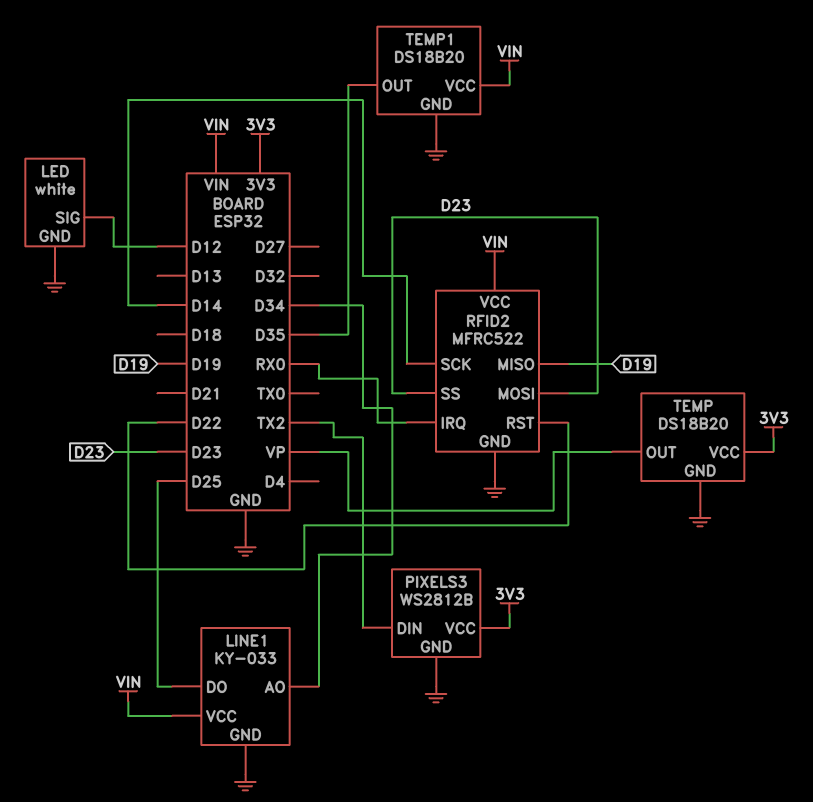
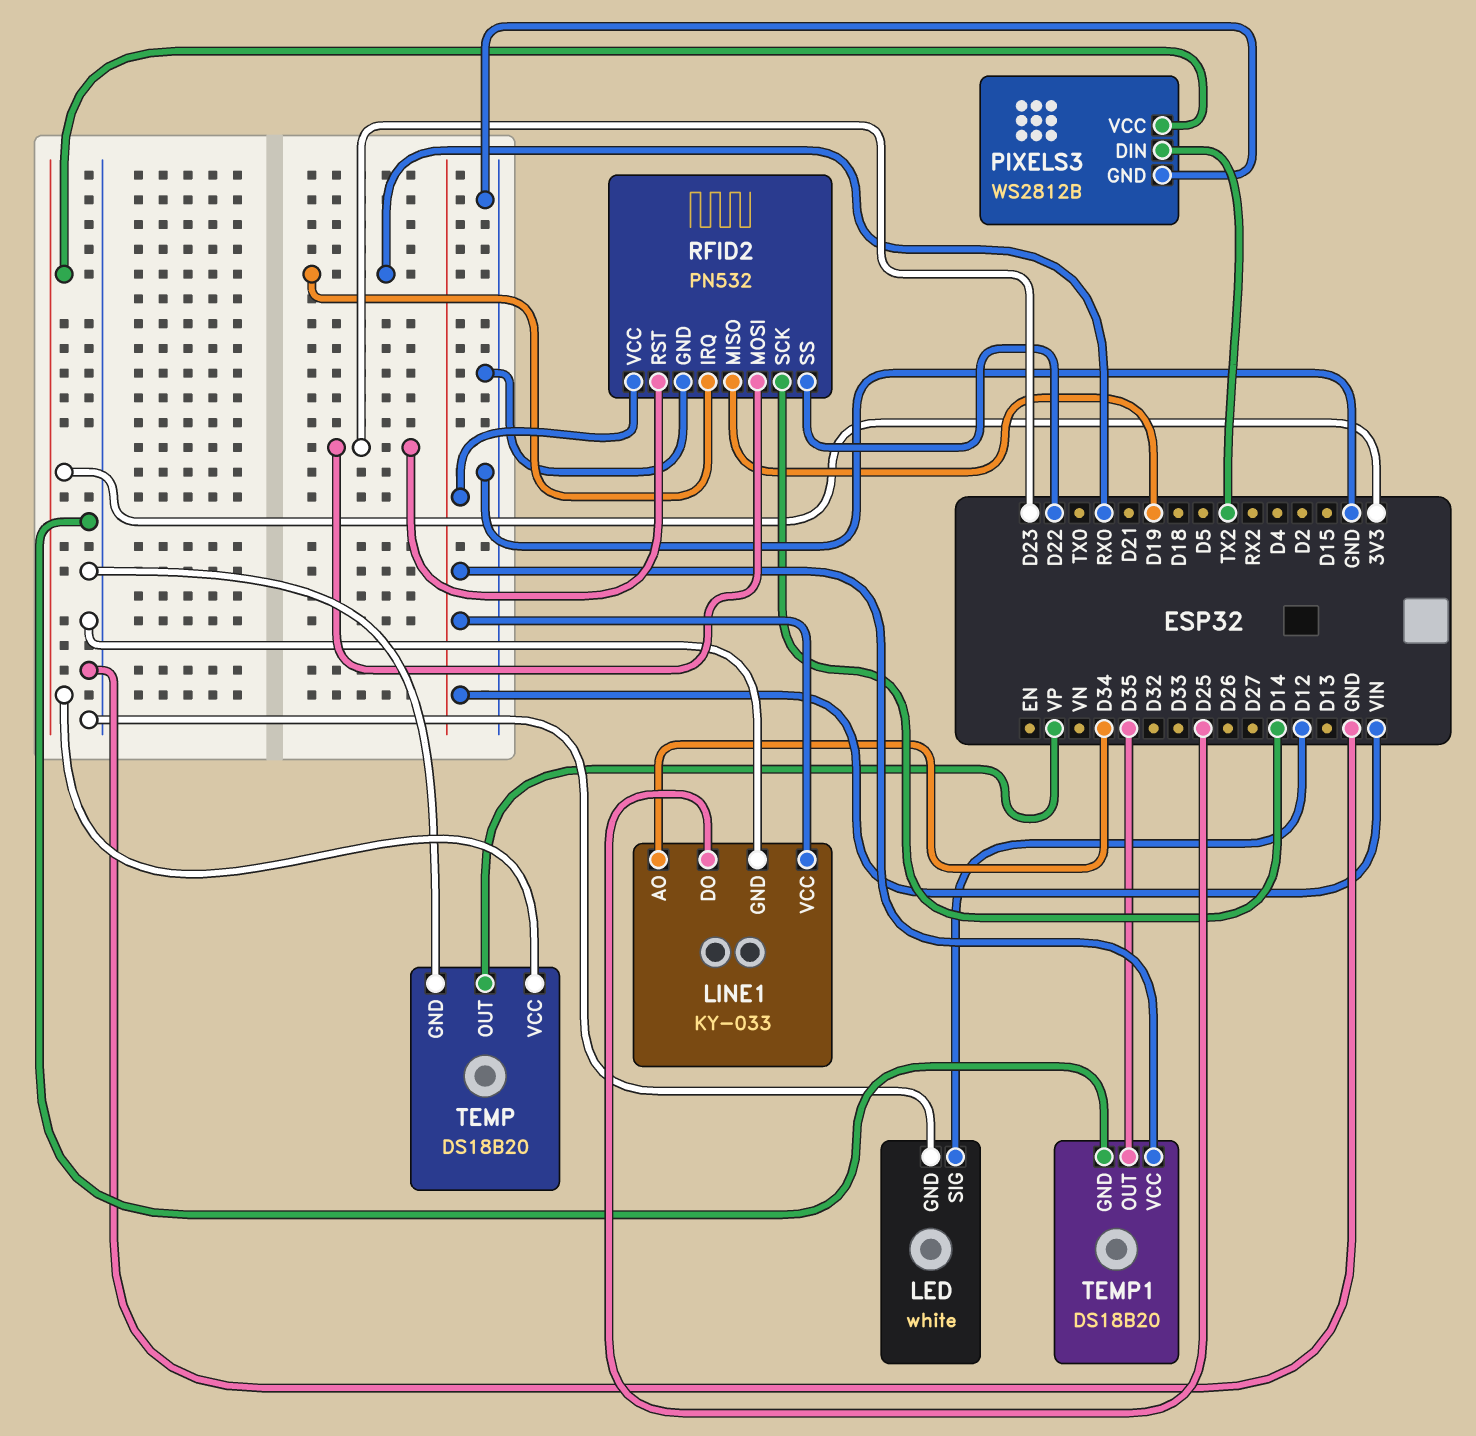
RFID2: MFRC522 -> PN532
RFID2 pin RST: D22 -> D23
RFID2 pin SS: D23 -> D22

